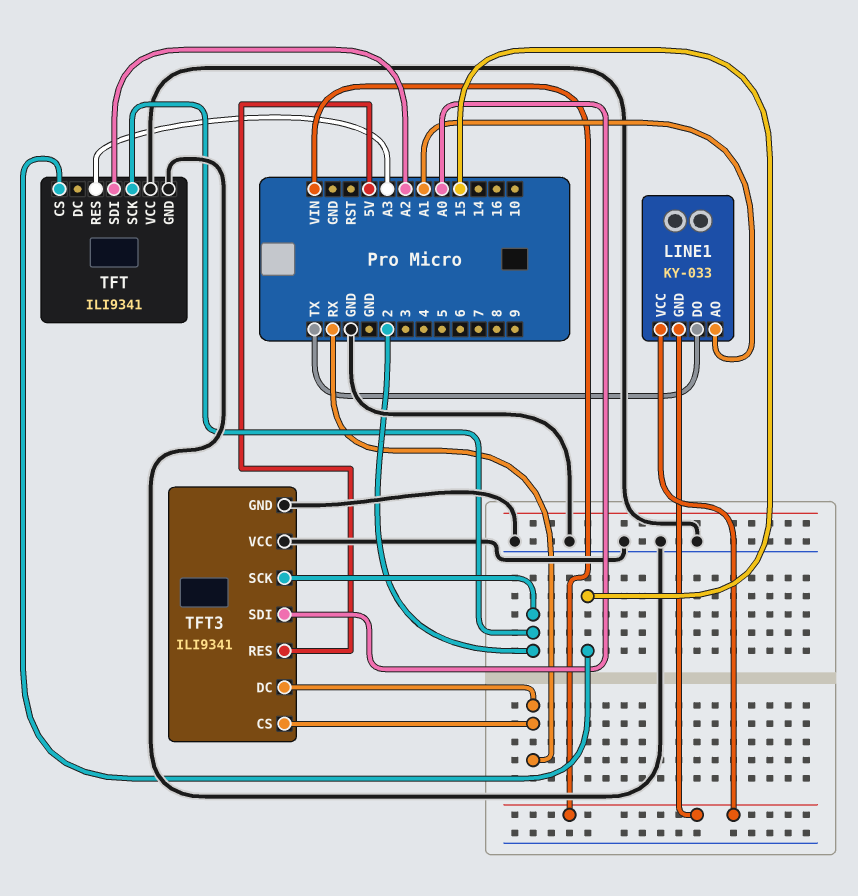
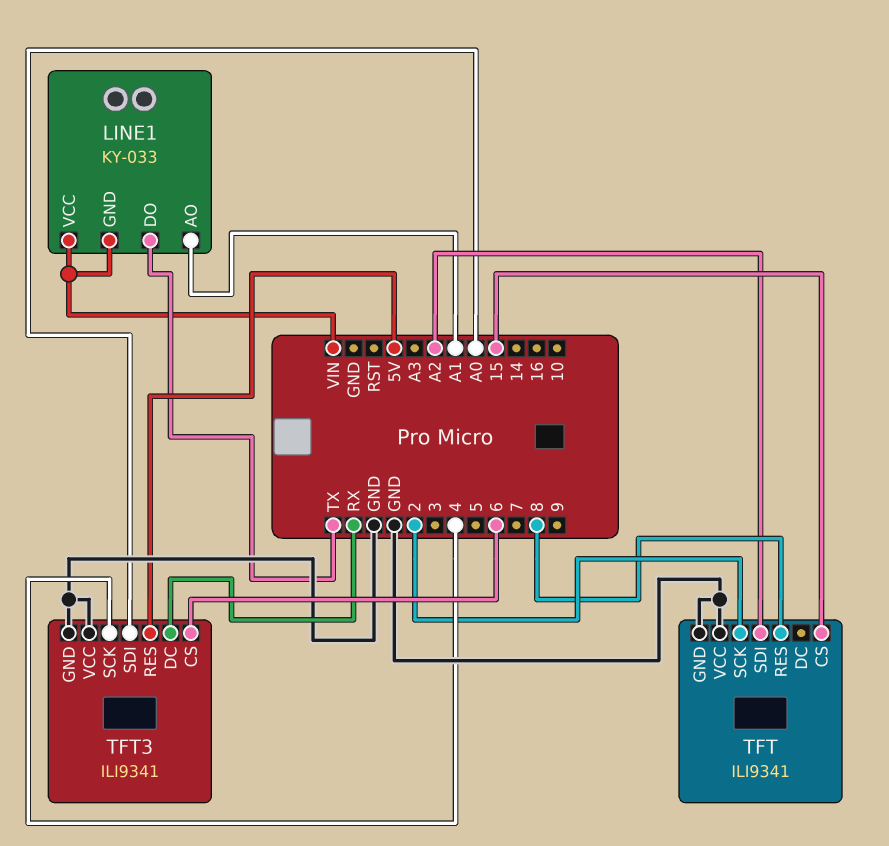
TFT pin RES: A3 -> 8
TFT3 pin CS: RX -> 6
TFT3 pin SCK: 2 -> 4

